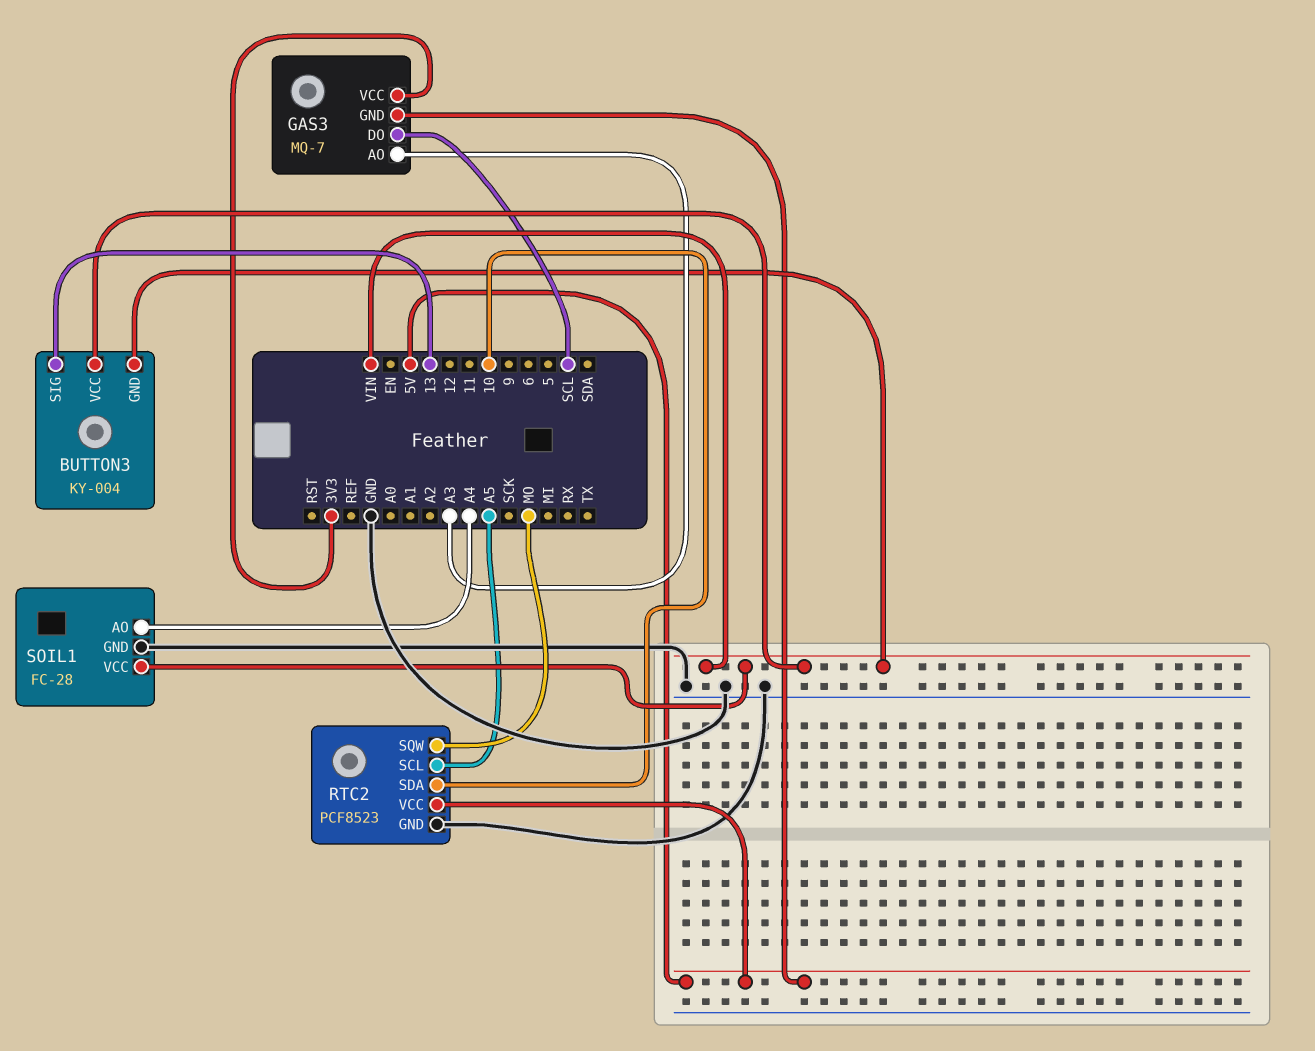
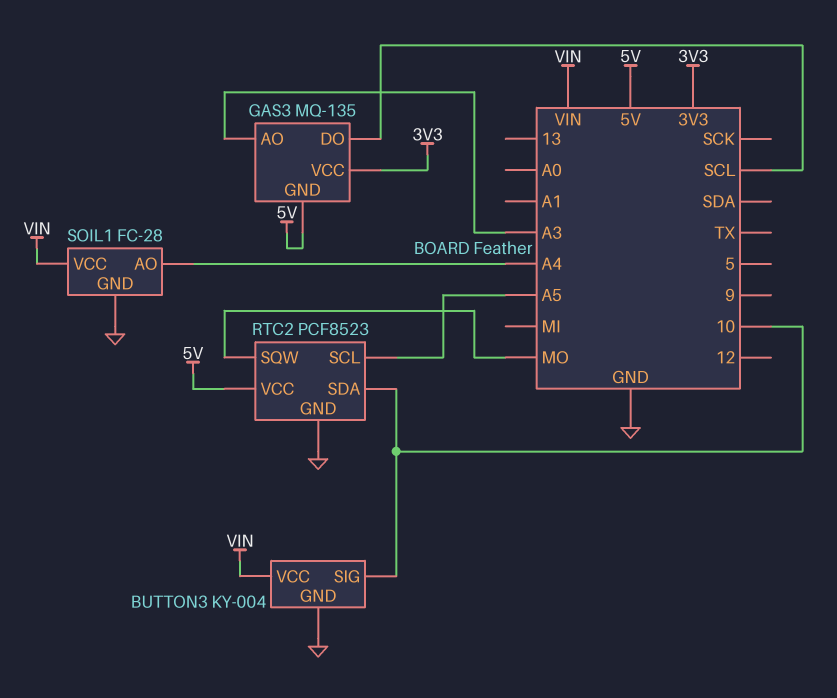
BUTTON3 pin GND: VIN -> GND
BUTTON3 pin SIG: 13 -> 10
GAS3: MQ-7 -> MQ-135

